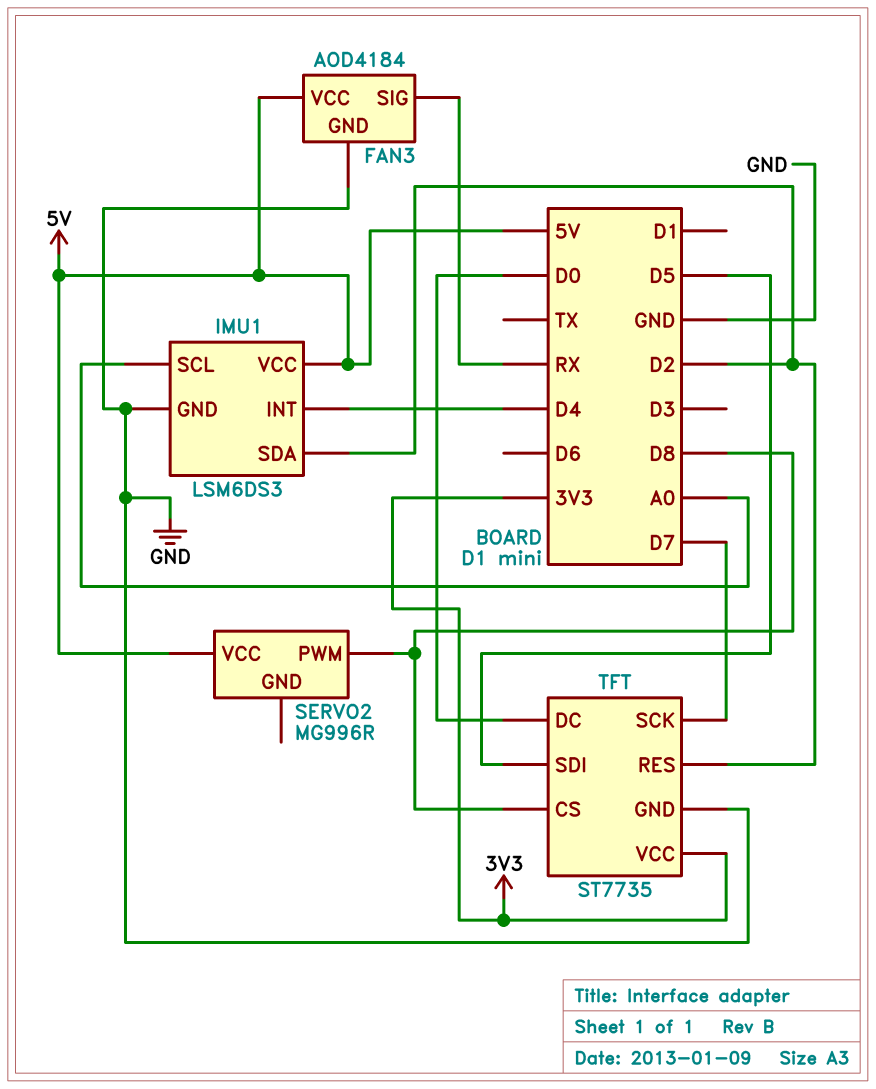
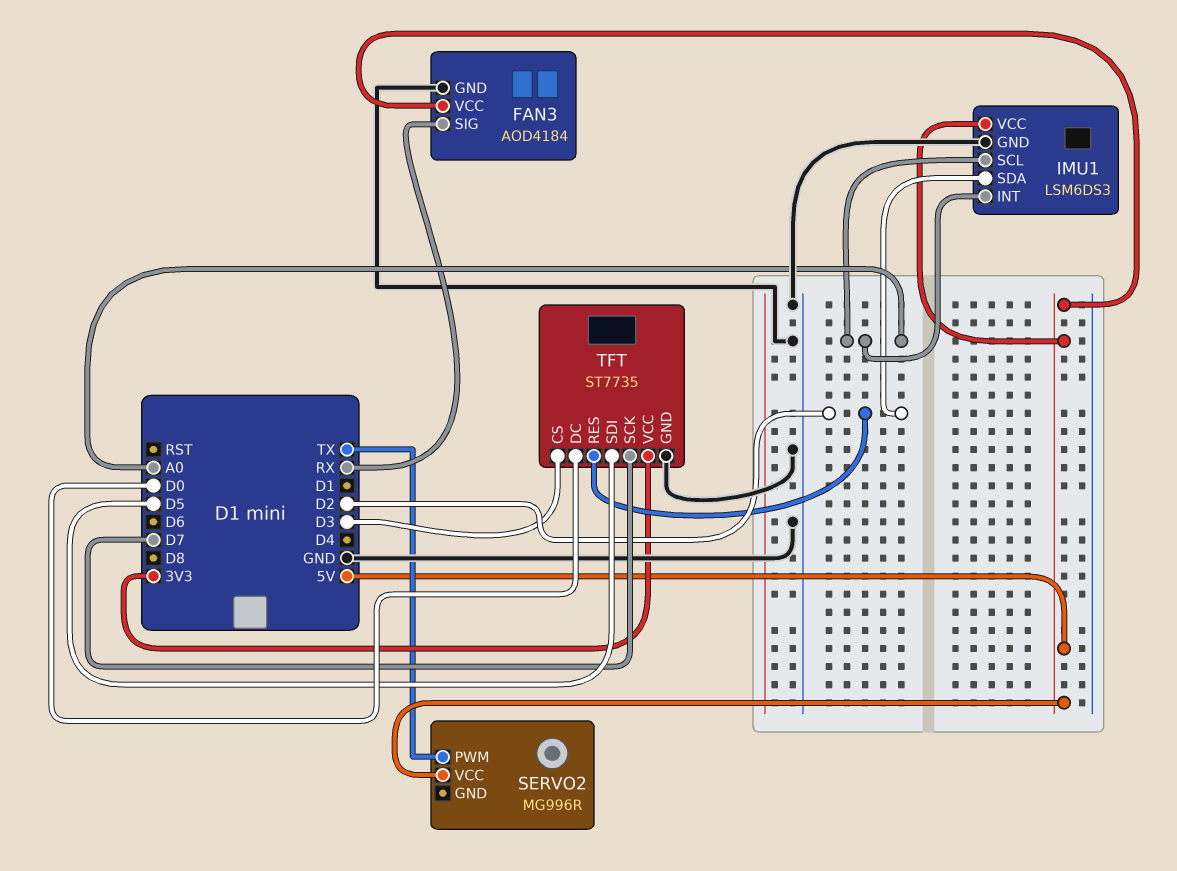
IMU1 pin INT: D4 -> A0
SERVO2 pin PWM: D8 -> TX
TFT pin CS: D8 -> D3

